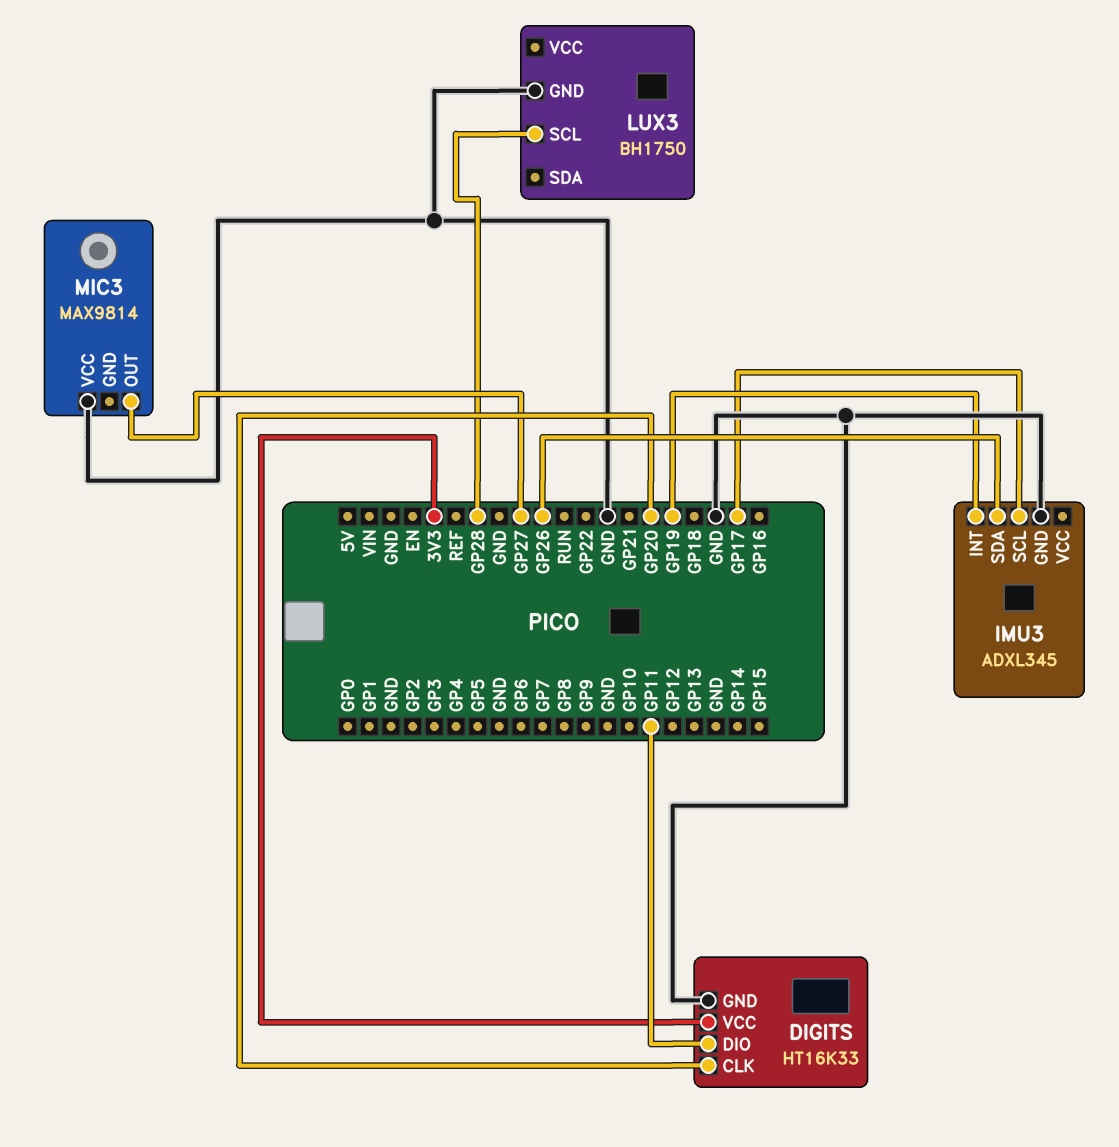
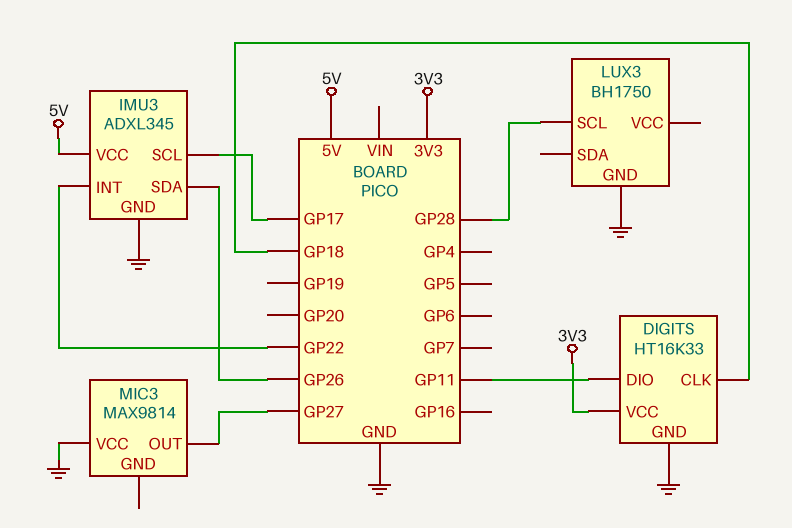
DIGITS pin CLK: GP20 -> GP18
IMU3 pin INT: GP19 -> GP22
IMU3 pin VCC: none -> 5V

